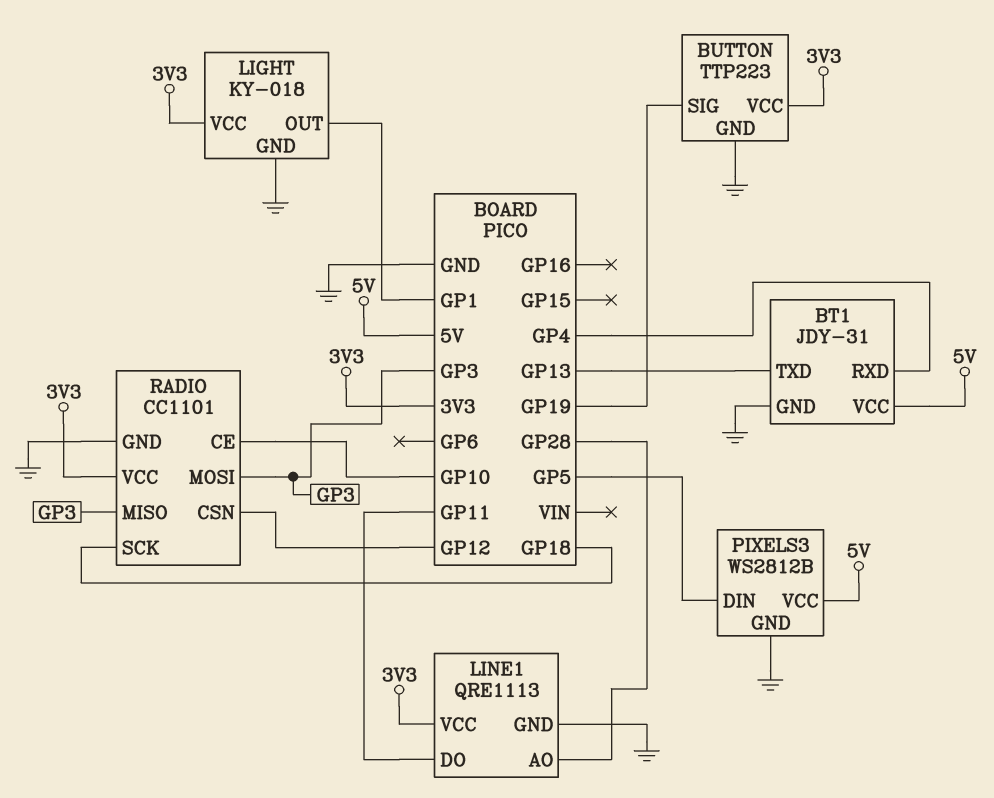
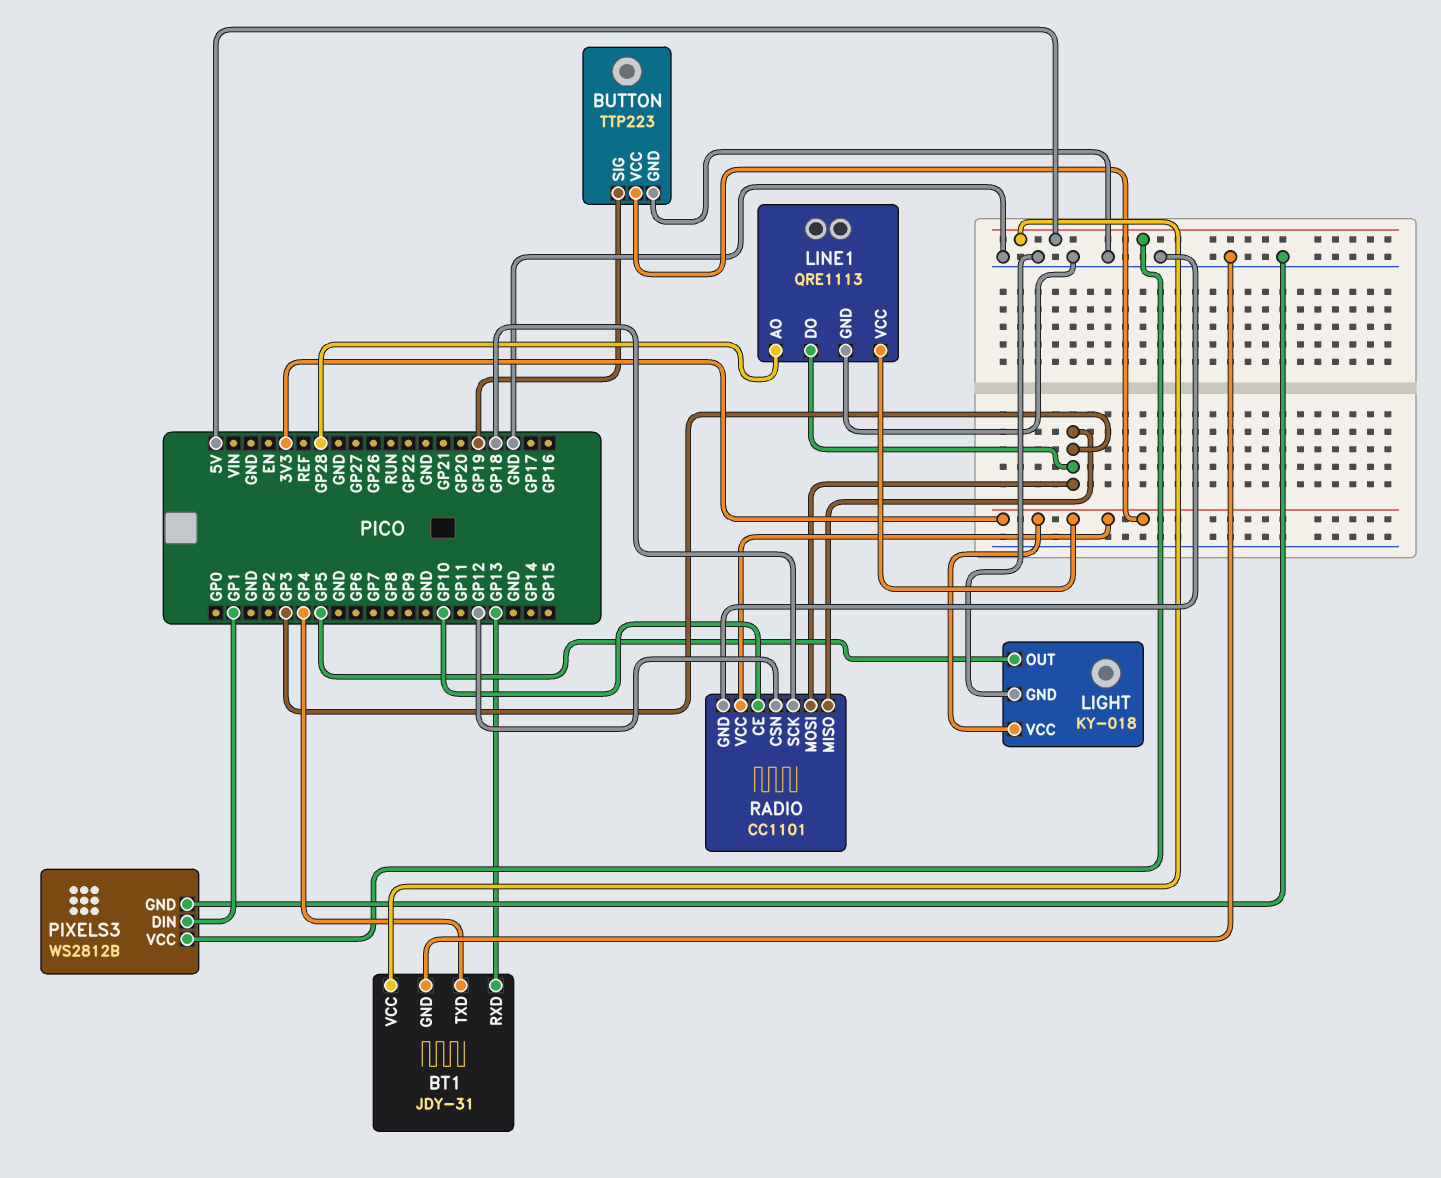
BT1 pin RXD: GP4 -> GP13
BT1 pin TXD: GP13 -> GP4
LIGHT pin OUT: GP1 -> GP5
LINE1 pin DO: GP11 -> GP3
PIXELS3 pin DIN: GP5 -> GP1

